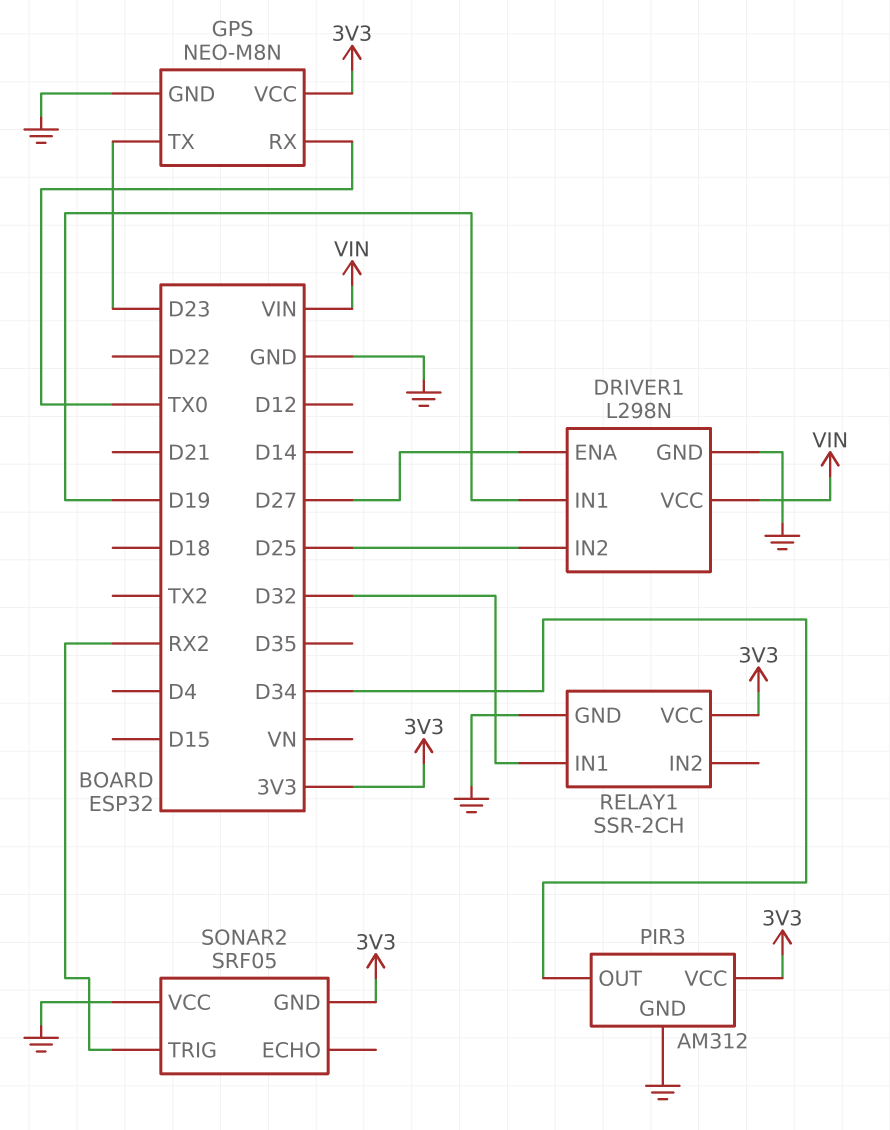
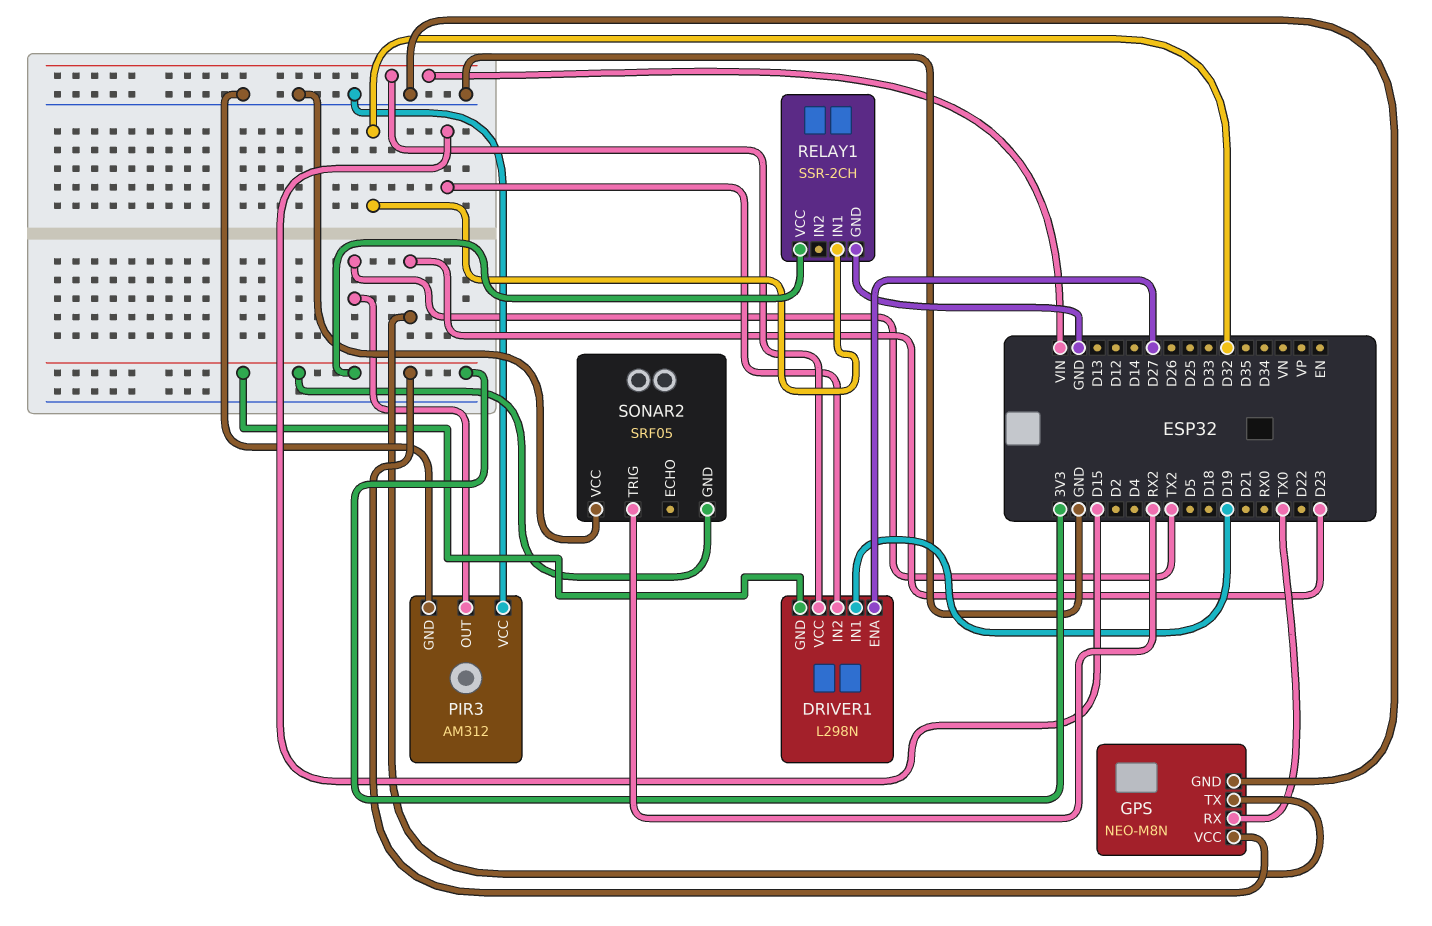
DRIVER1 pin GND: GND -> 3V3
DRIVER1 pin IN2: D25 -> D15
PIR3 pin OUT: D34 -> TX2
PIR3 pin VCC: 3V3 -> GND

